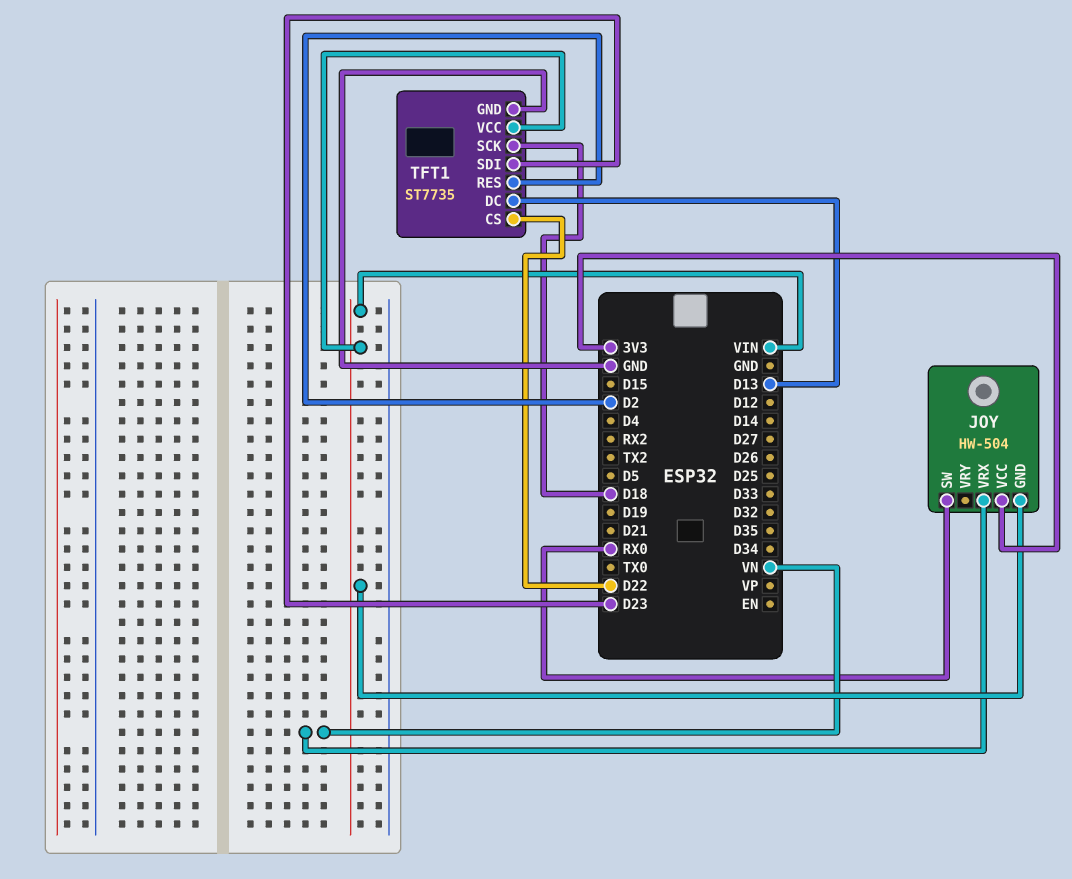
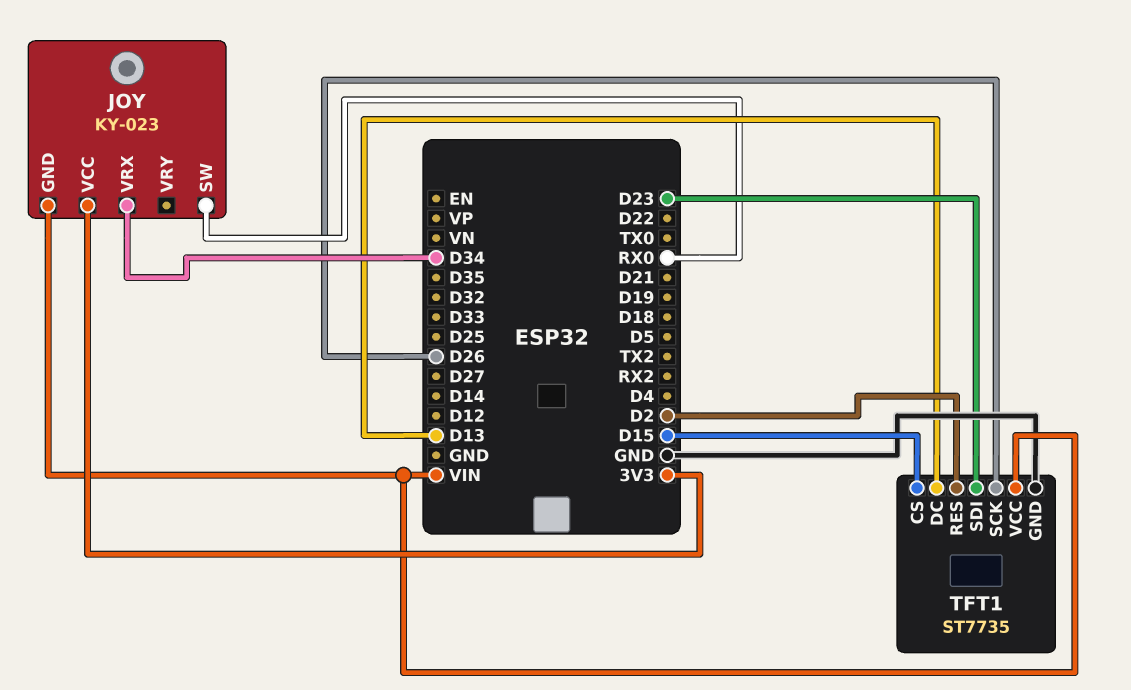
JOY: HW-504 -> KY-023
JOY pin VRX: VN -> D34
TFT1 pin CS: D22 -> D15
TFT1 pin SCK: D18 -> D26

